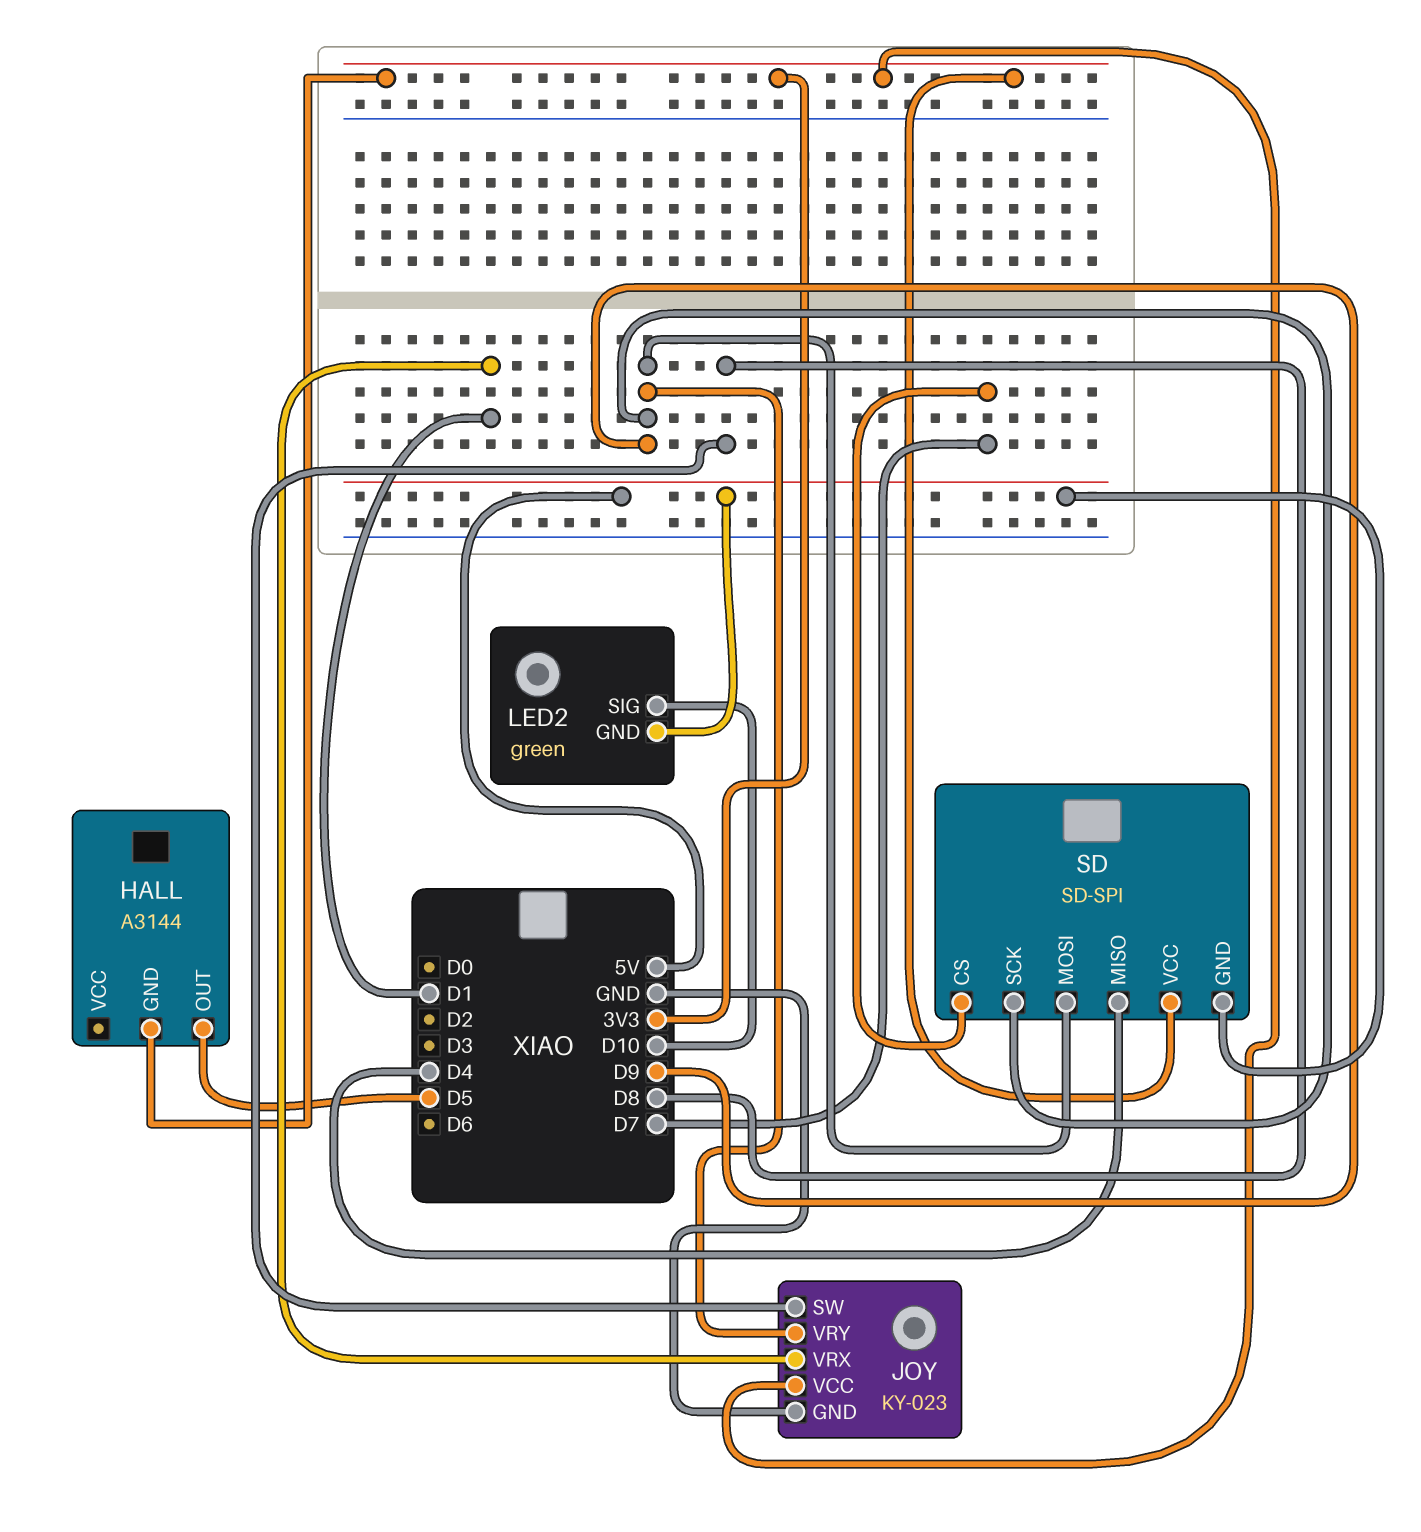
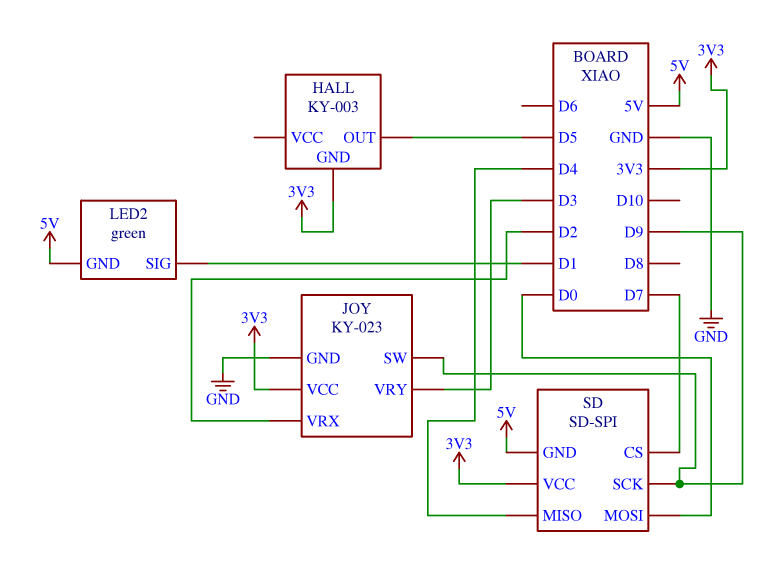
HALL: A3144 -> KY-003
JOY pin SW: D8 -> D9
JOY pin VRX: D1 -> D2
JOY pin VRY: D9 -> D3
LED2 pin SIG: D10 -> D1
SD pin MOSI: D9 -> D0

